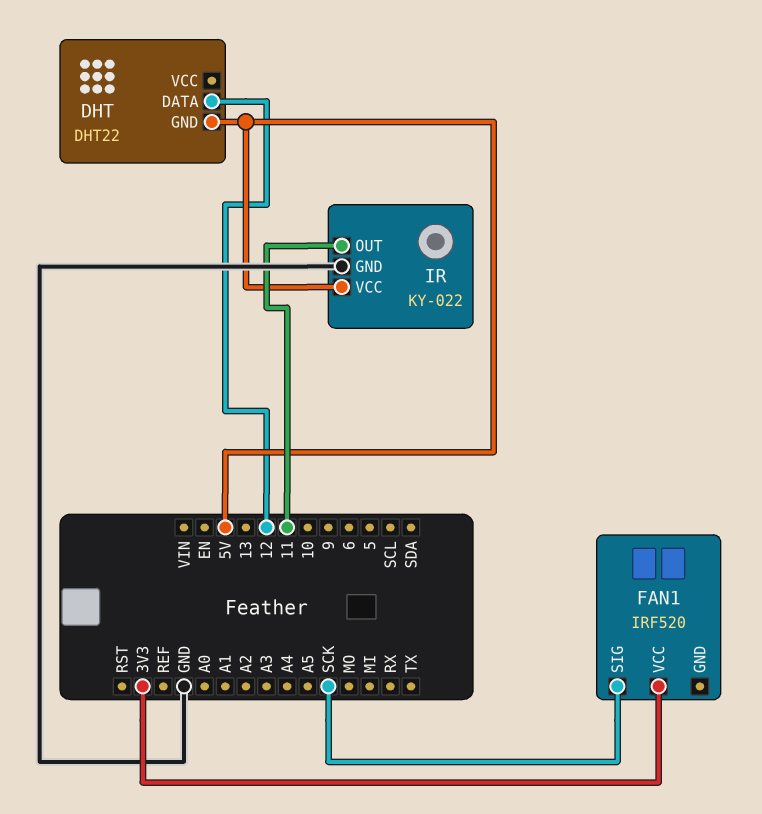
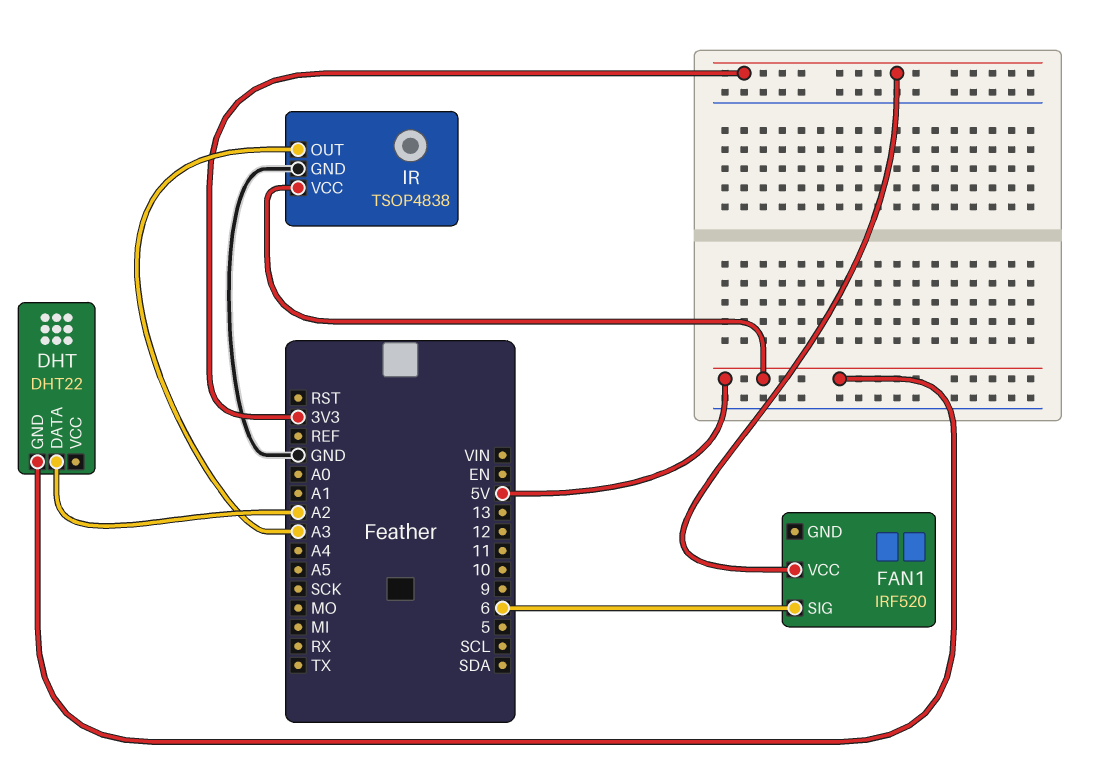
DHT pin DATA: 12 -> A2
FAN1 pin SIG: SCK -> 6
IR: KY-022 -> TSOP4838
IR pin OUT: 11 -> A3

